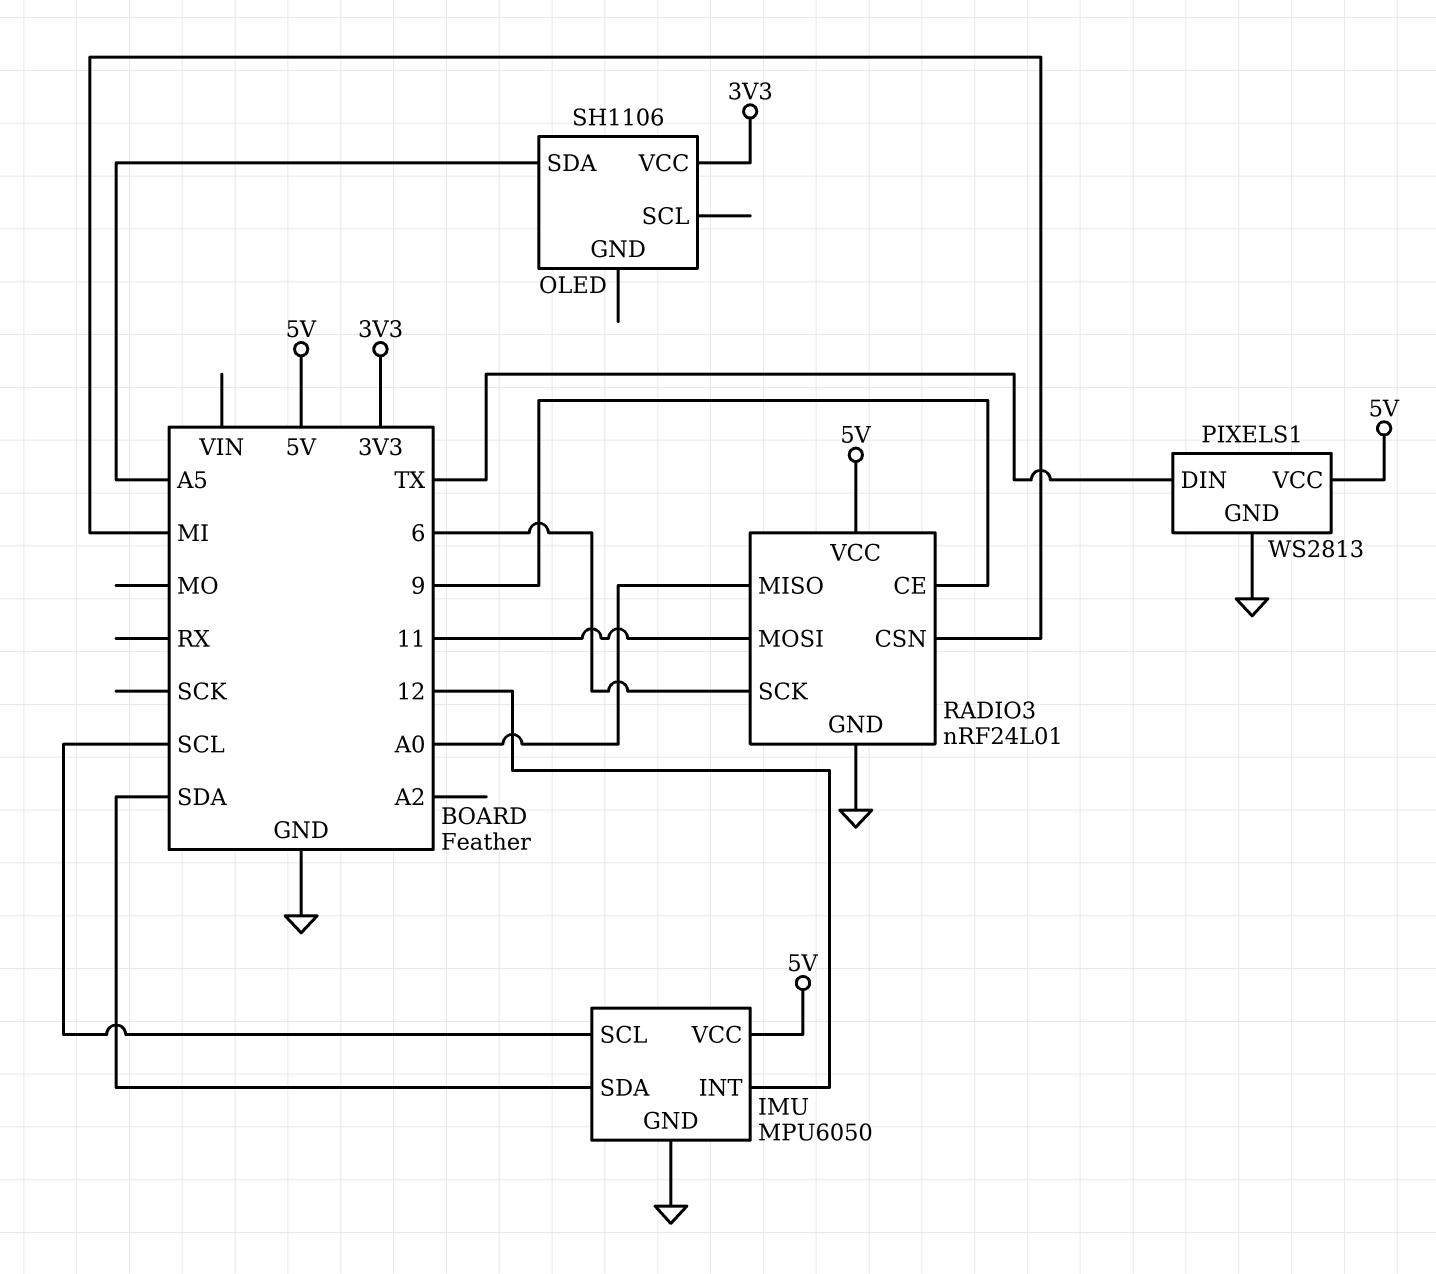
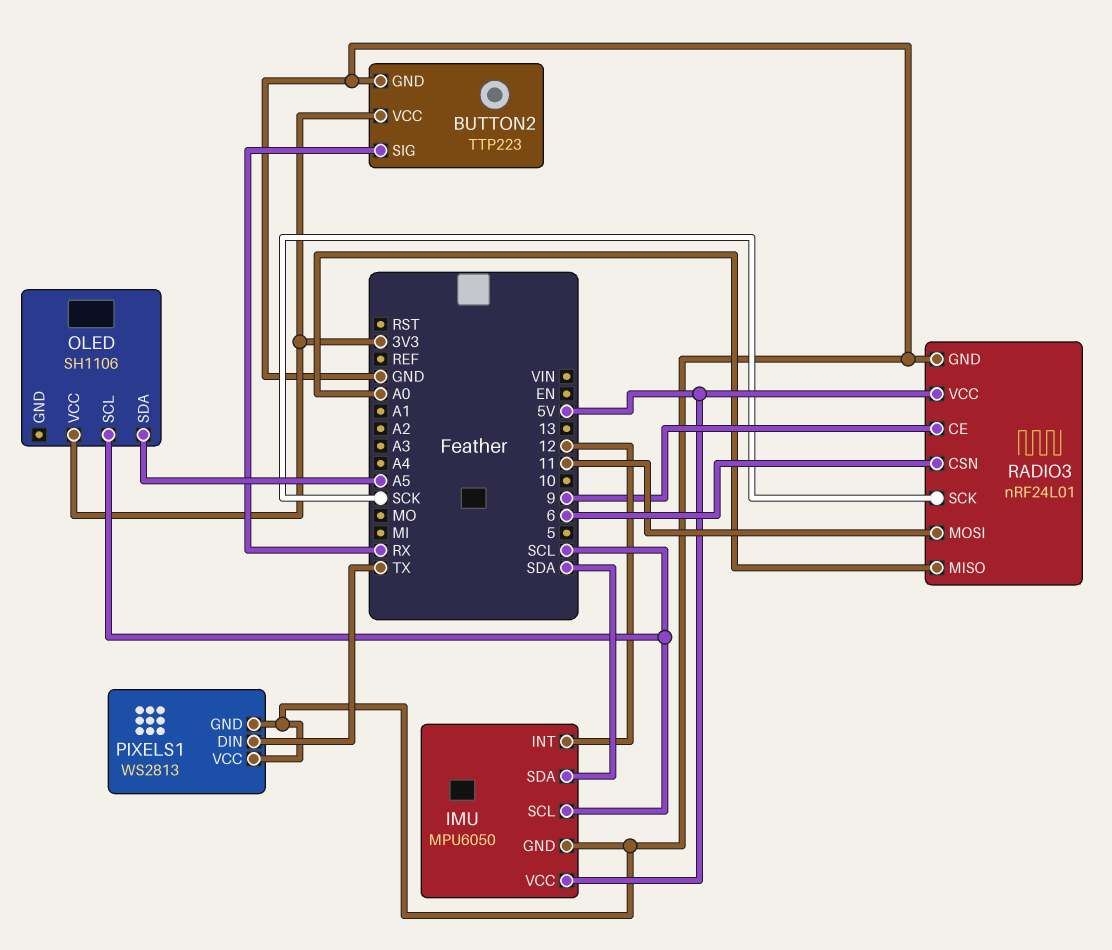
BUTTON2: none -> TTP223
BUTTON2 pin GND: none -> GND
BUTTON2 pin SIG: none -> RX
BUTTON2 pin VCC: none -> 3V3
OLED pin SCL: none -> SCL
PIXELS1 pin VCC: 5V -> GND
RADIO3 pin CSN: MI -> 6
RADIO3 pin SCK: 6 -> SCK

